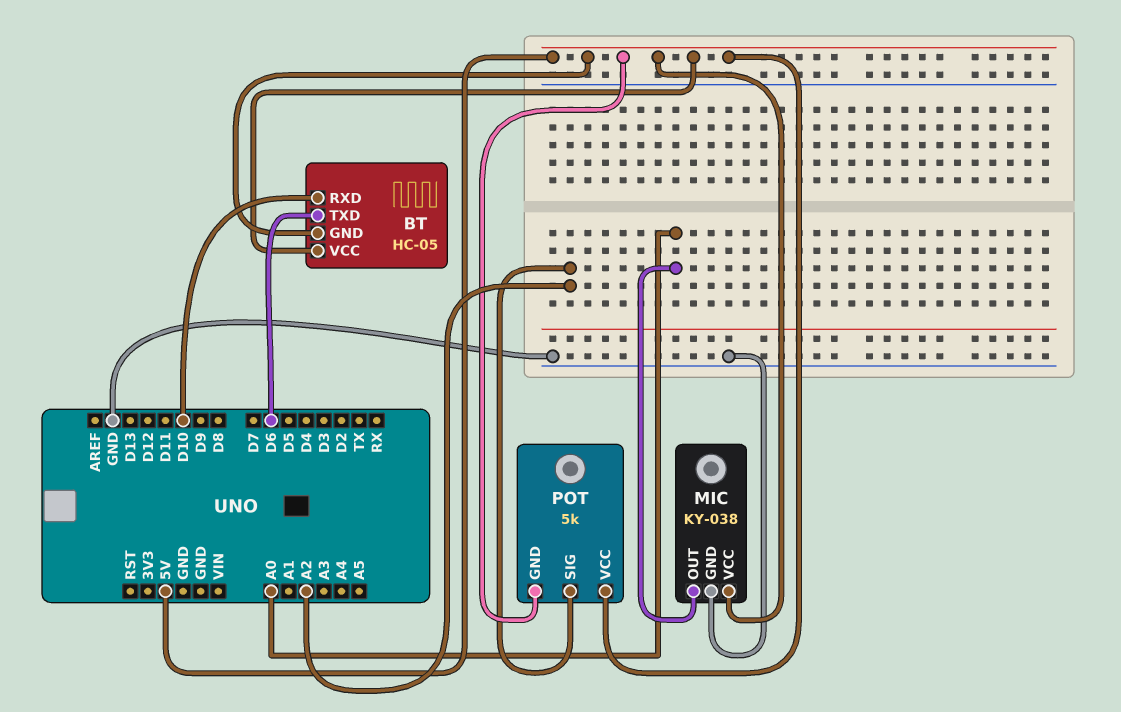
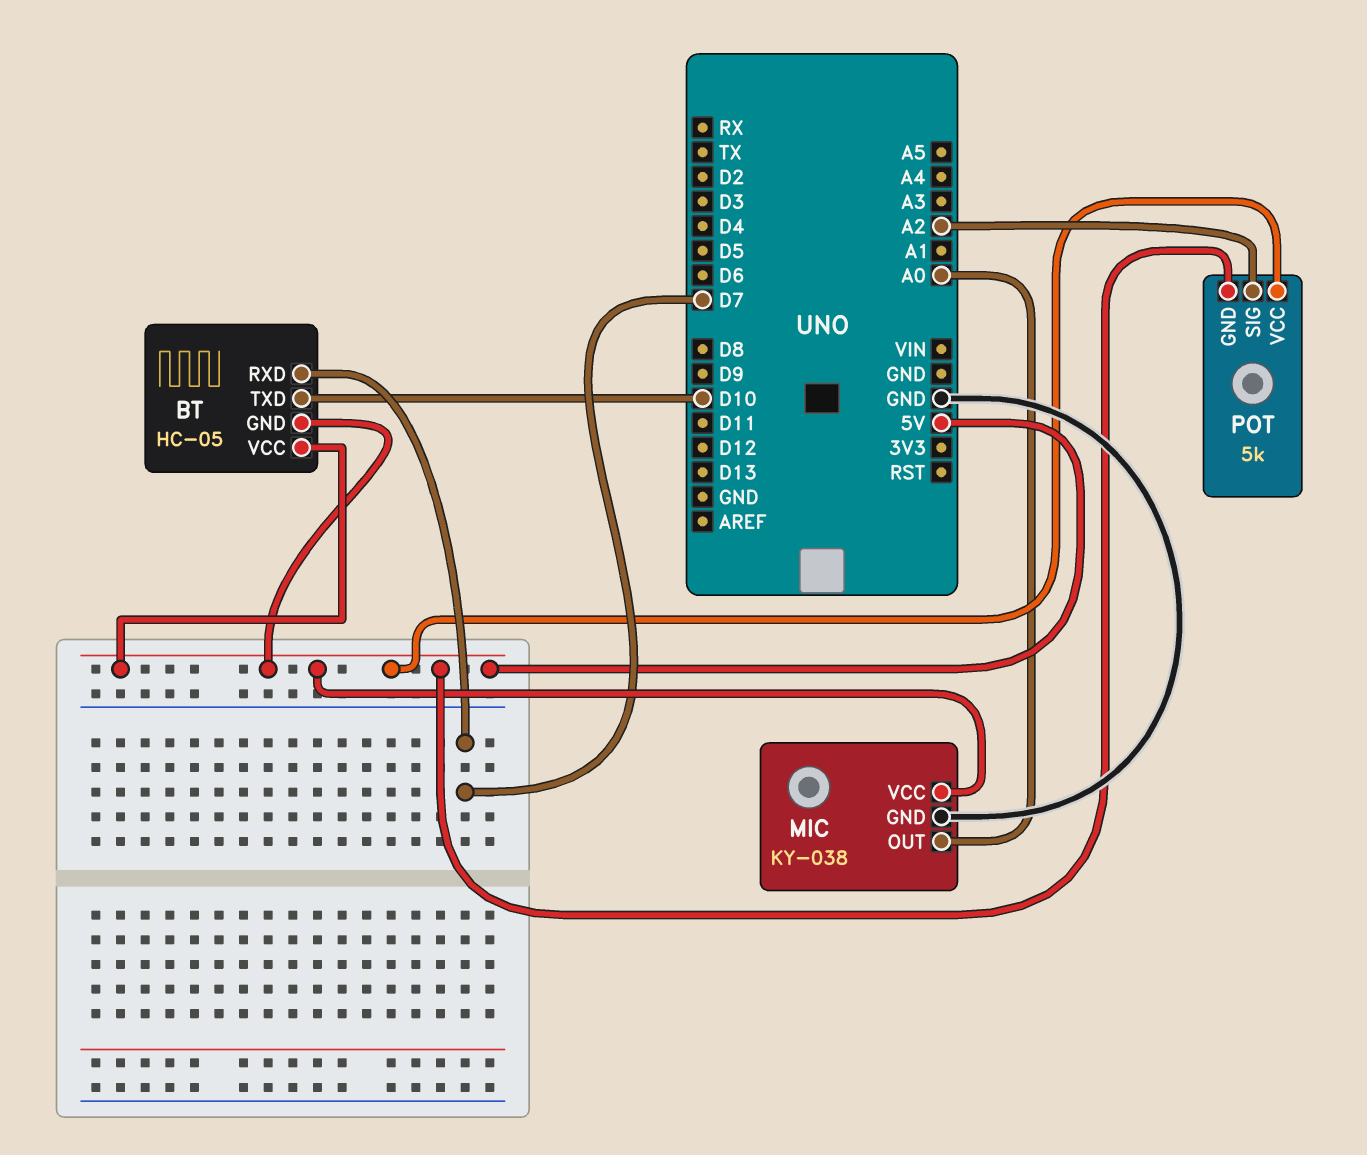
BT pin RXD: D10 -> D7
BT pin TXD: D6 -> D10

